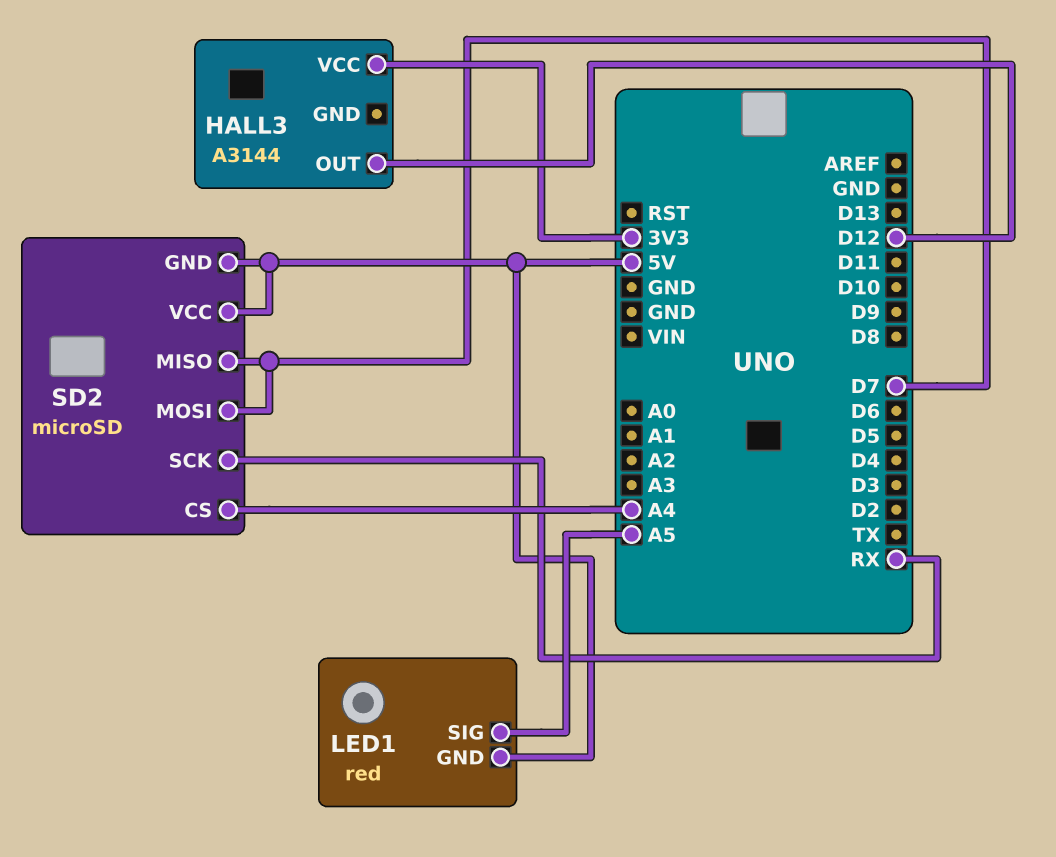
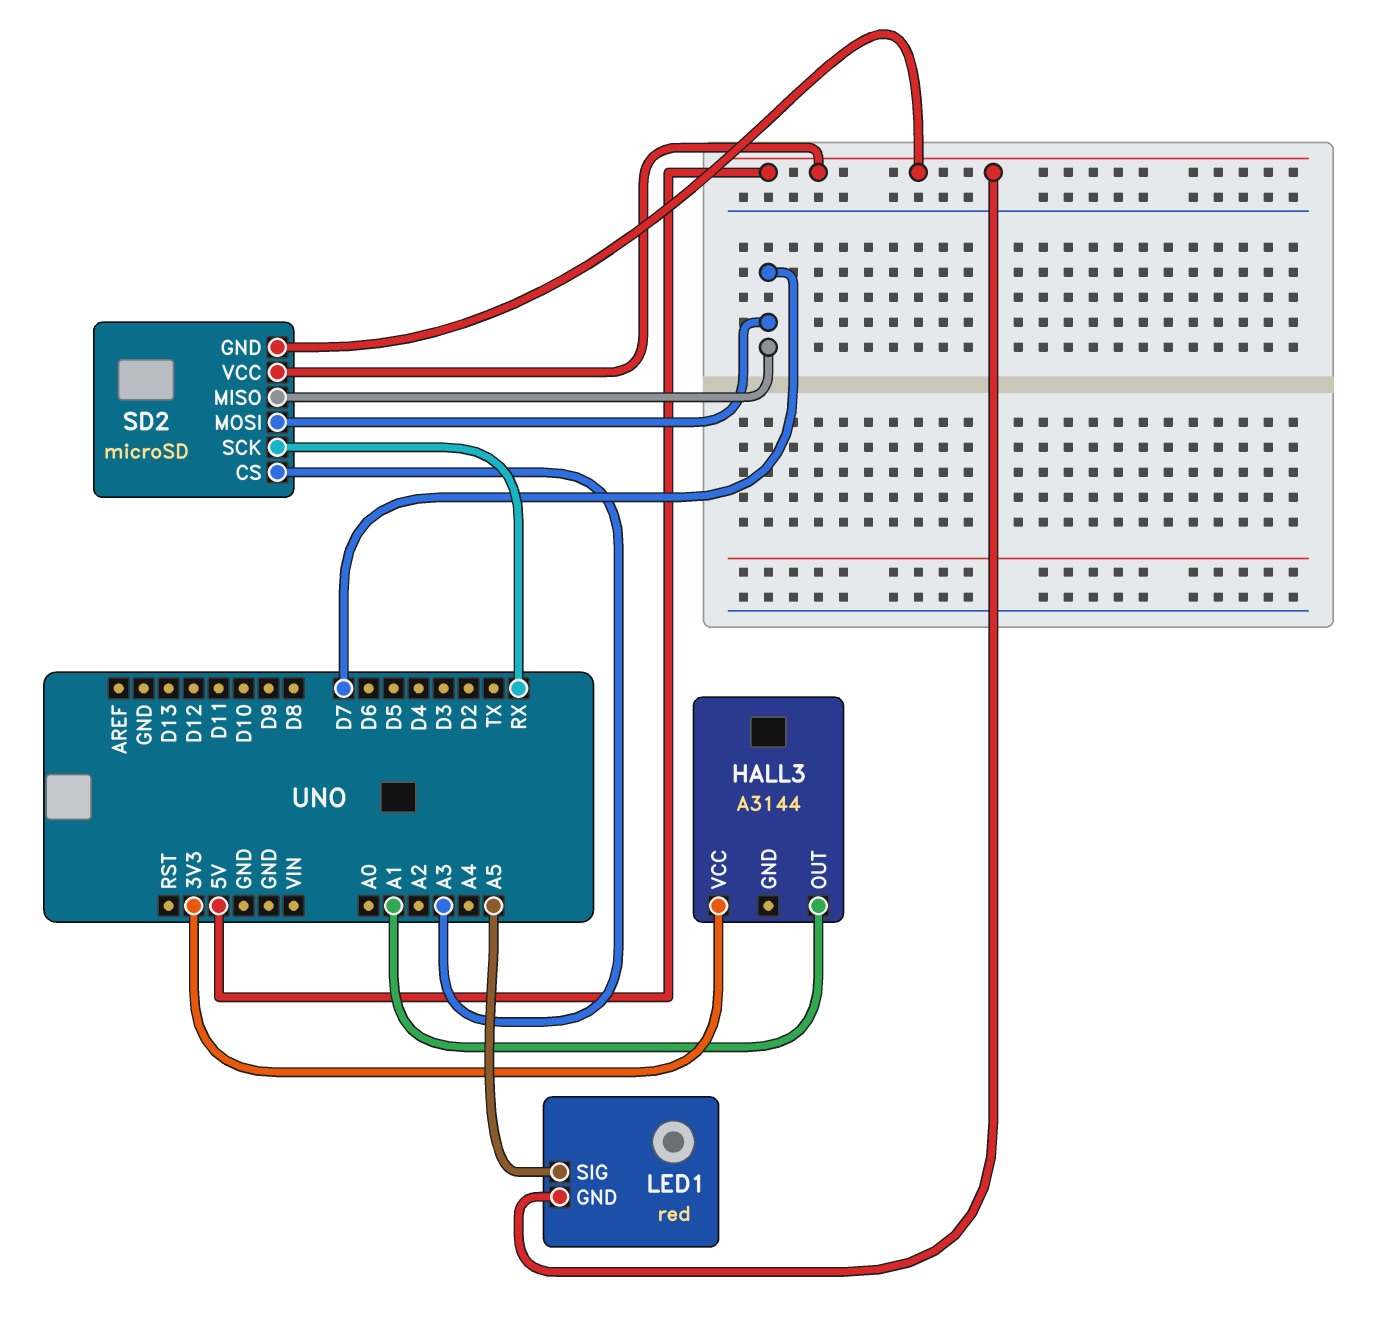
HALL3 pin OUT: D12 -> A1
SD2 pin CS: A4 -> A3

